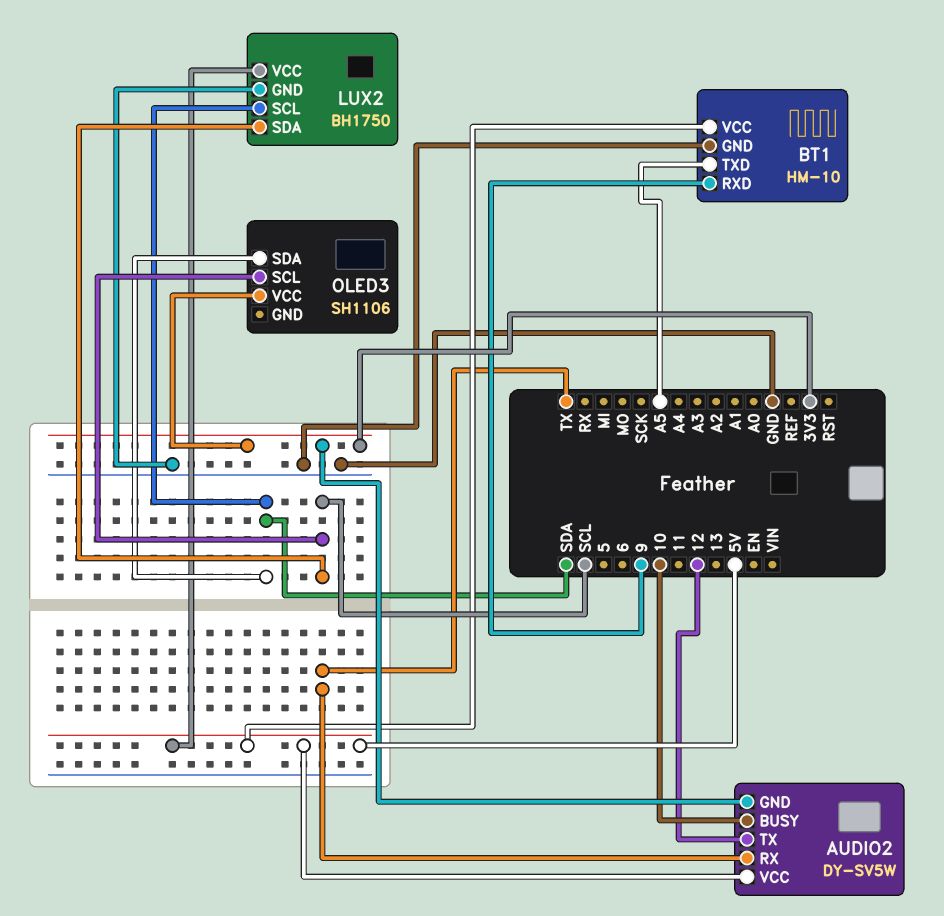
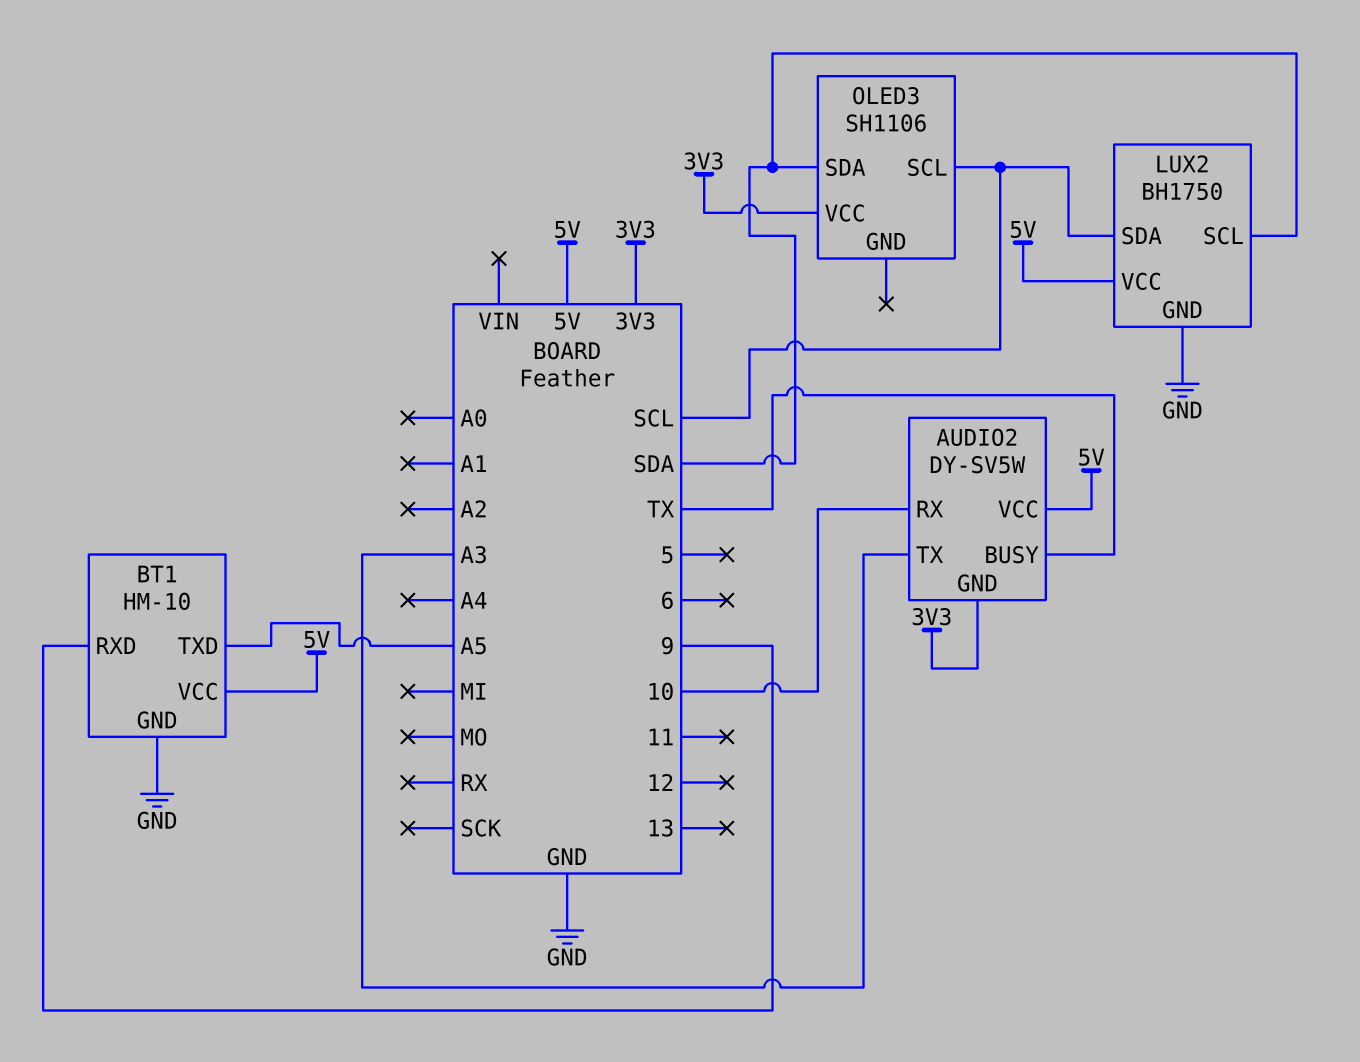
AUDIO2 pin BUSY: 10 -> TX
AUDIO2 pin RX: TX -> 10
AUDIO2 pin TX: 12 -> A3

